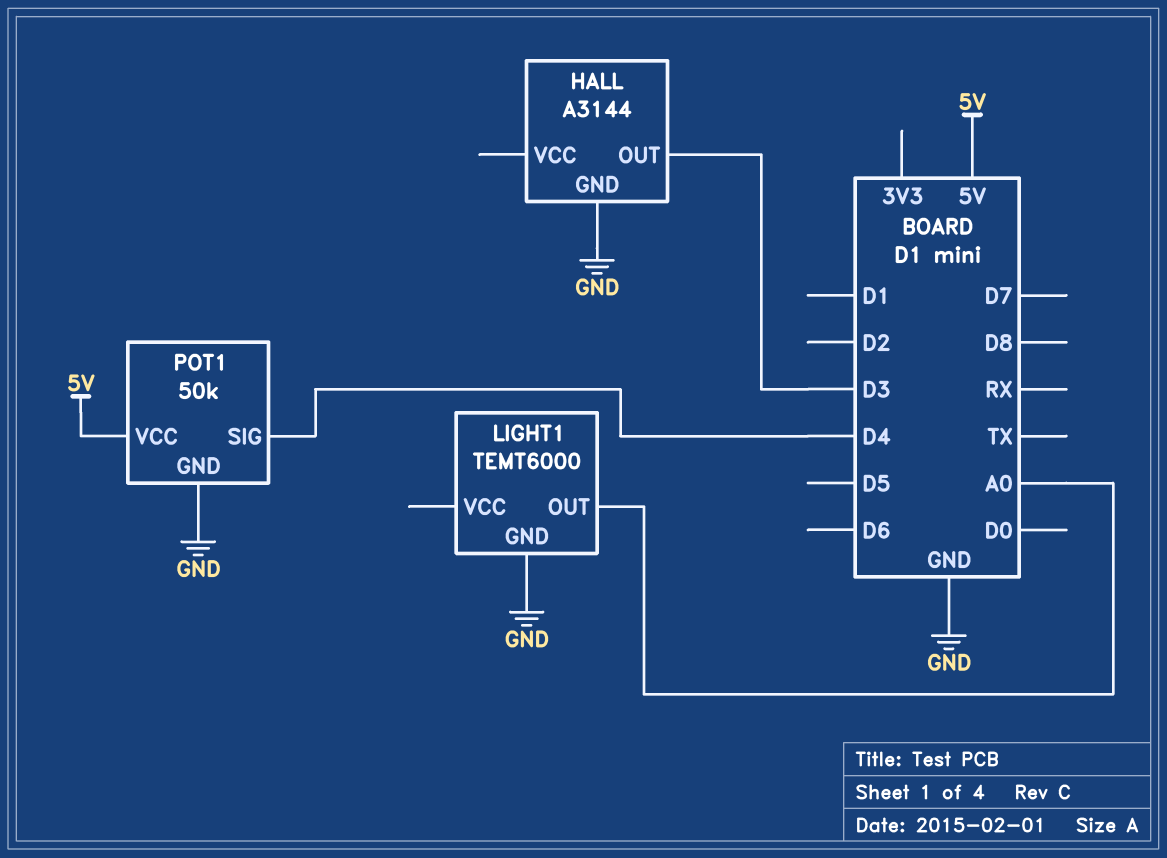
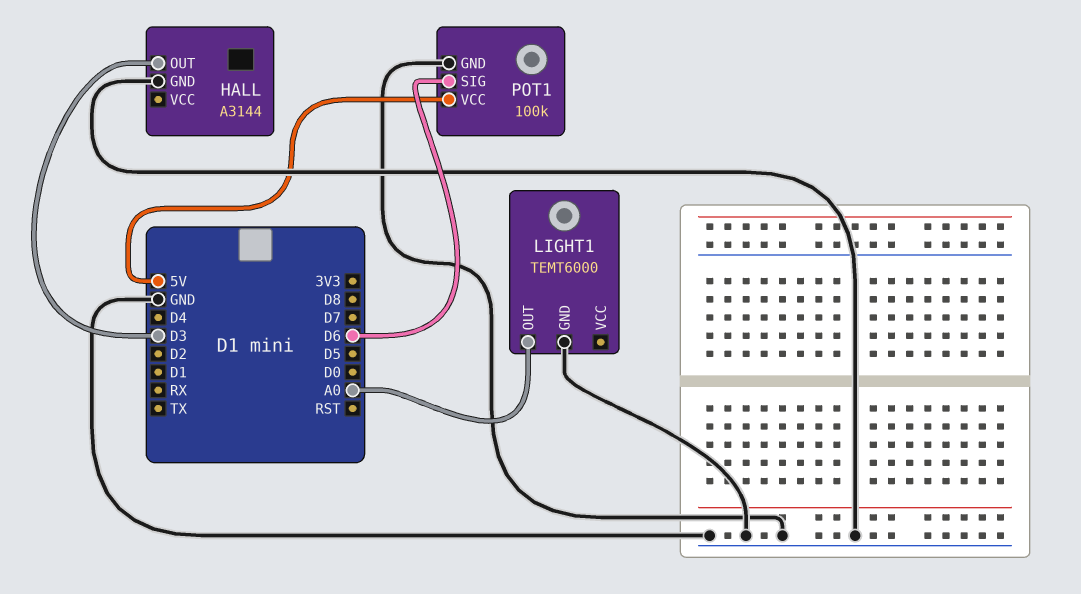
POT1: 50k -> 100k
POT1 pin SIG: D4 -> D6

